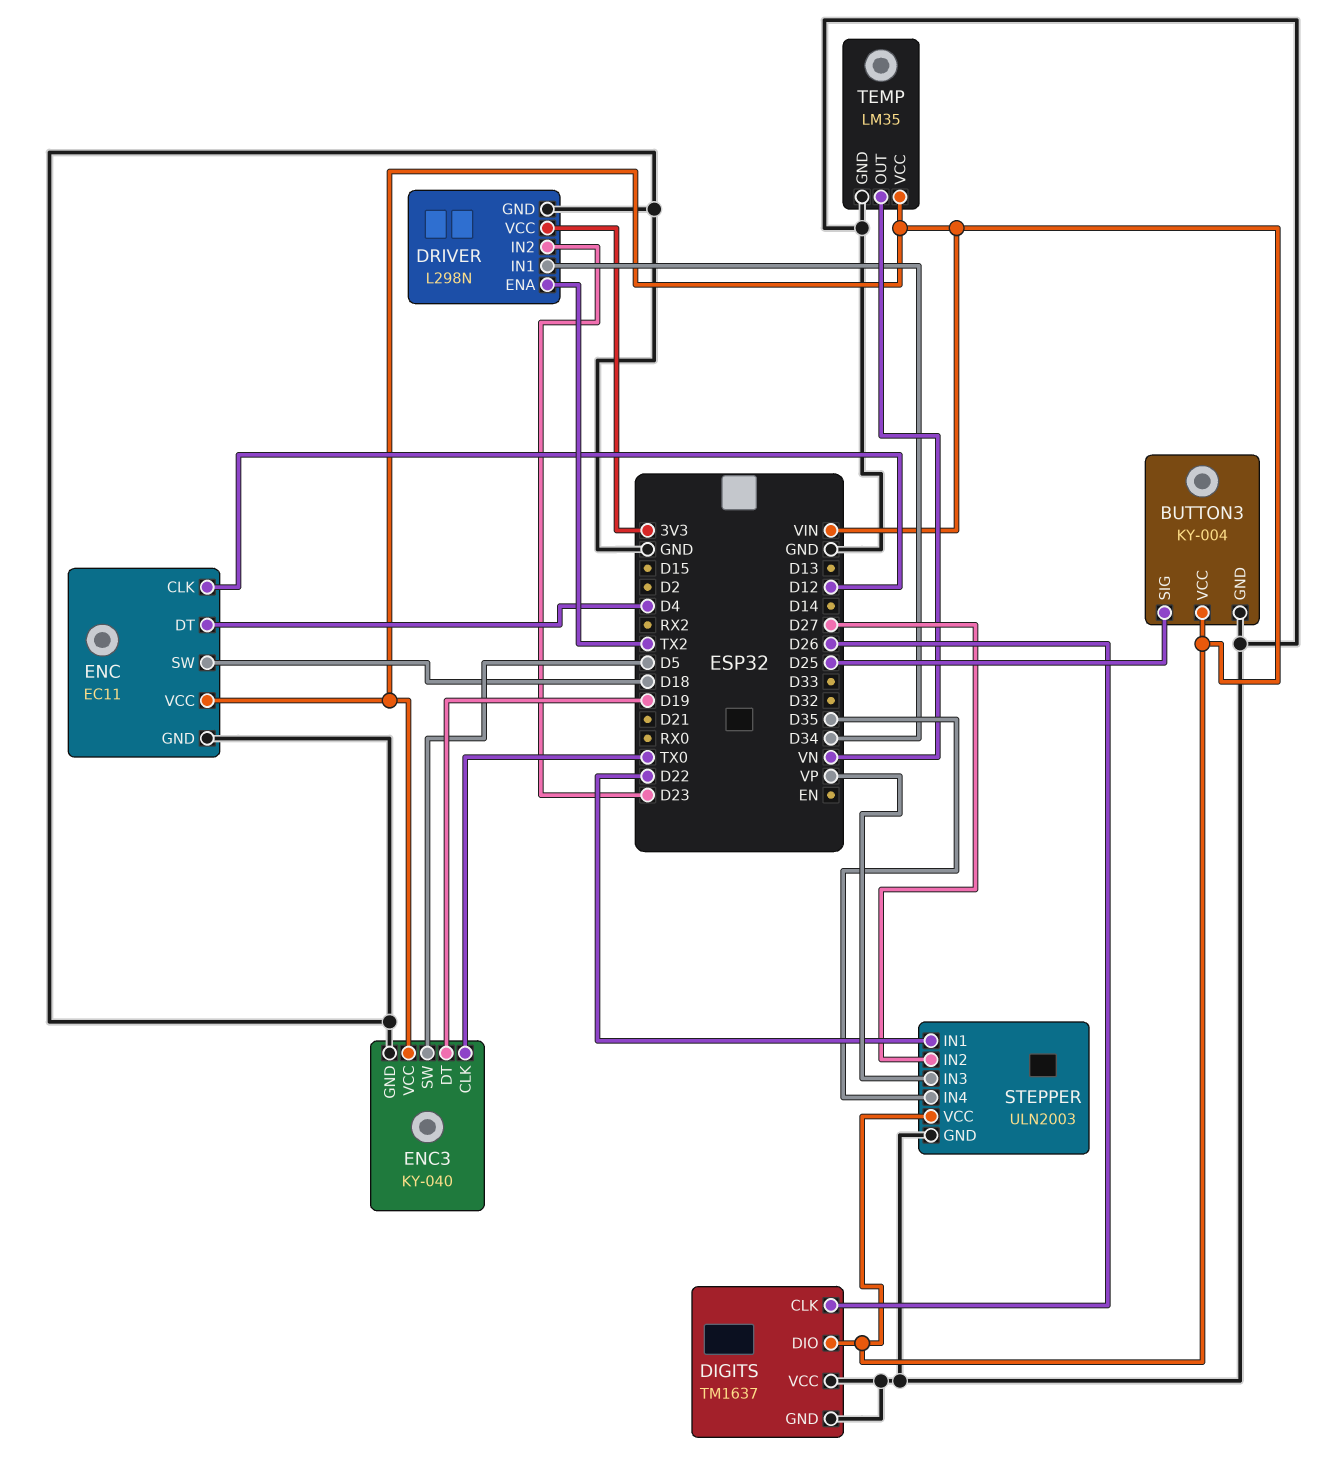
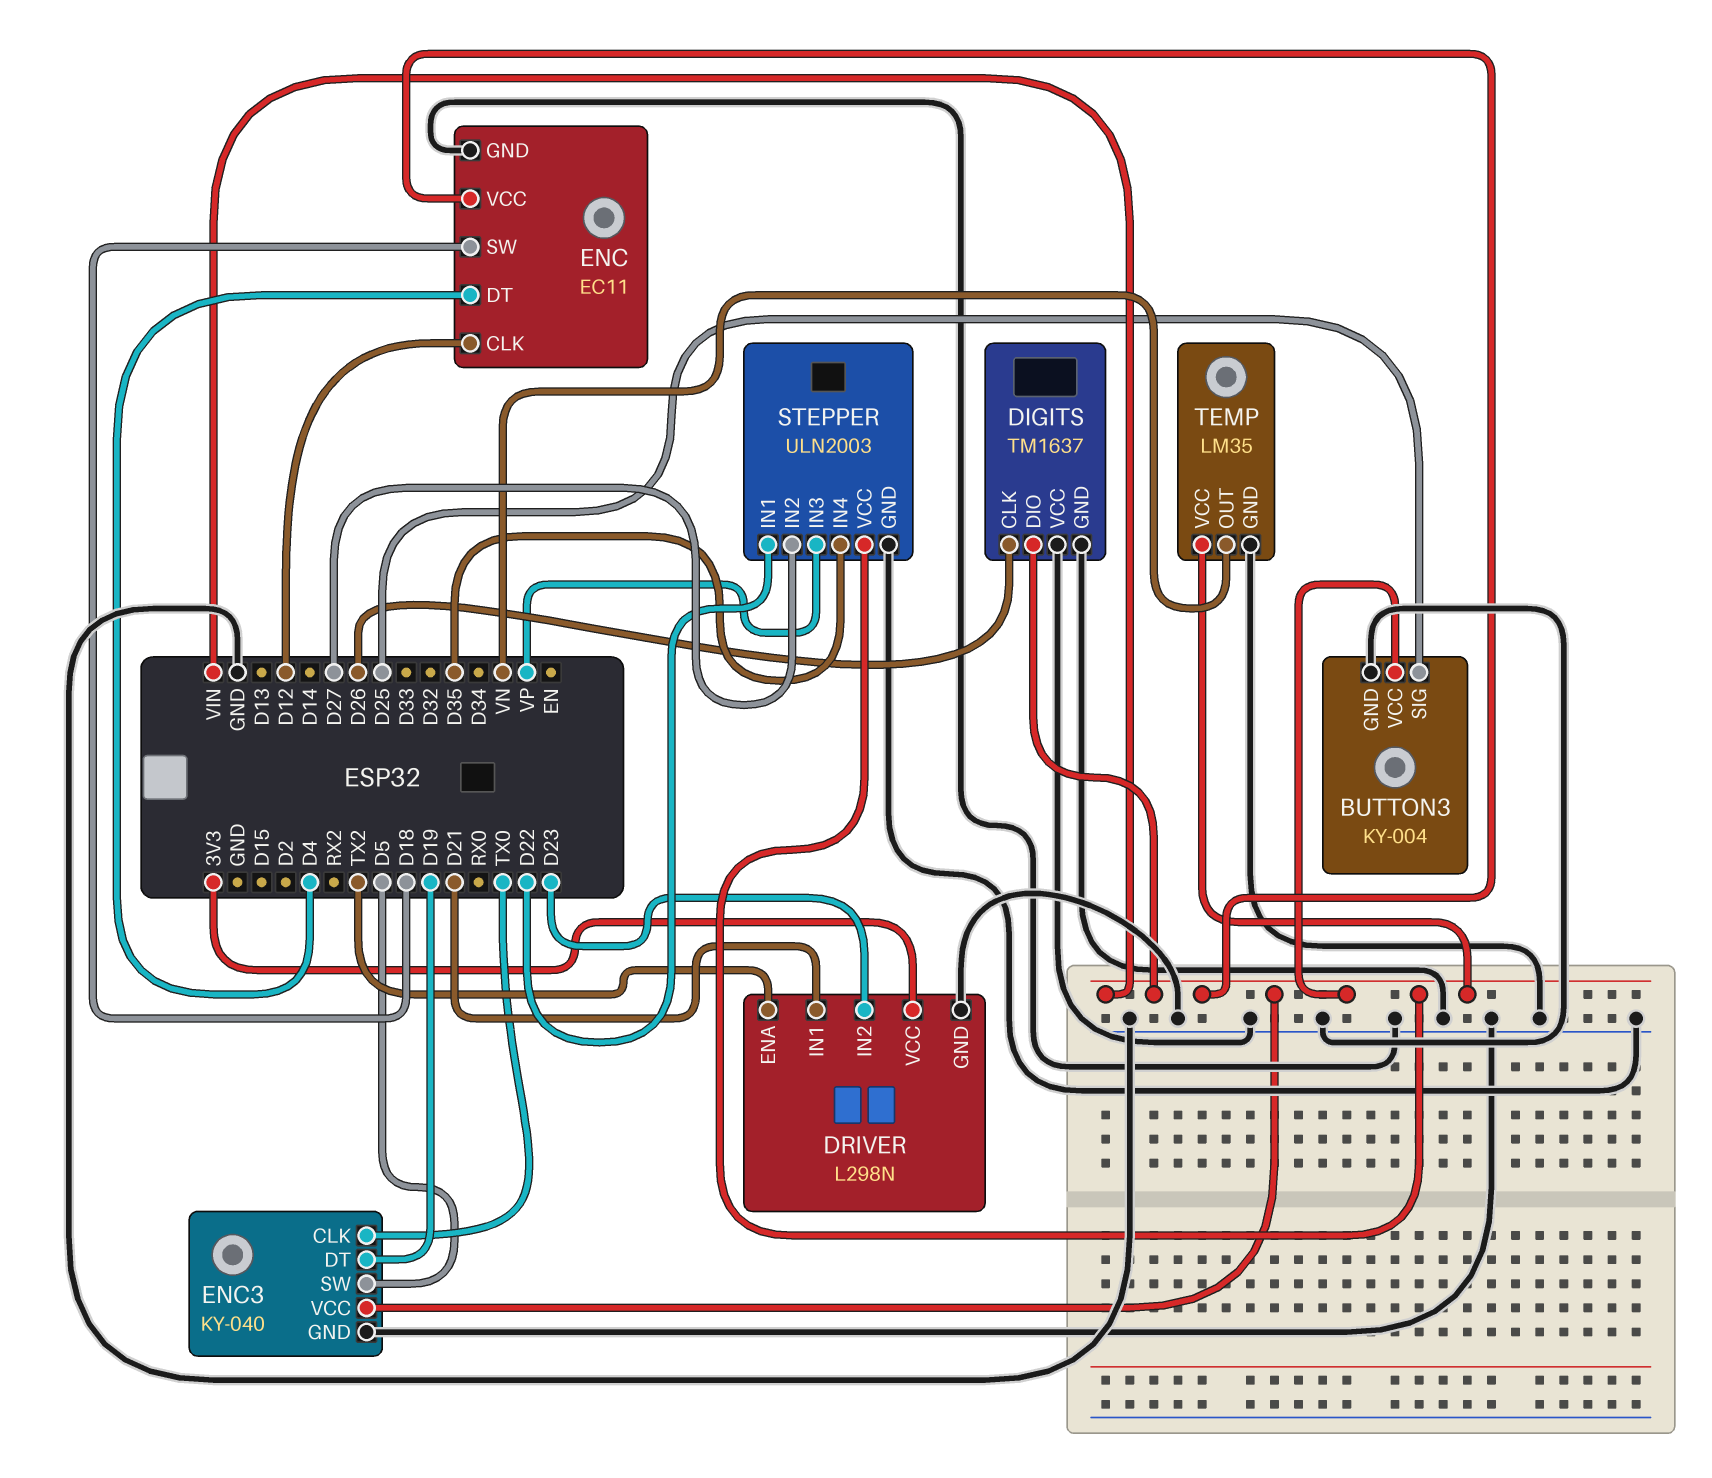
DRIVER pin IN1: D34 -> D21

